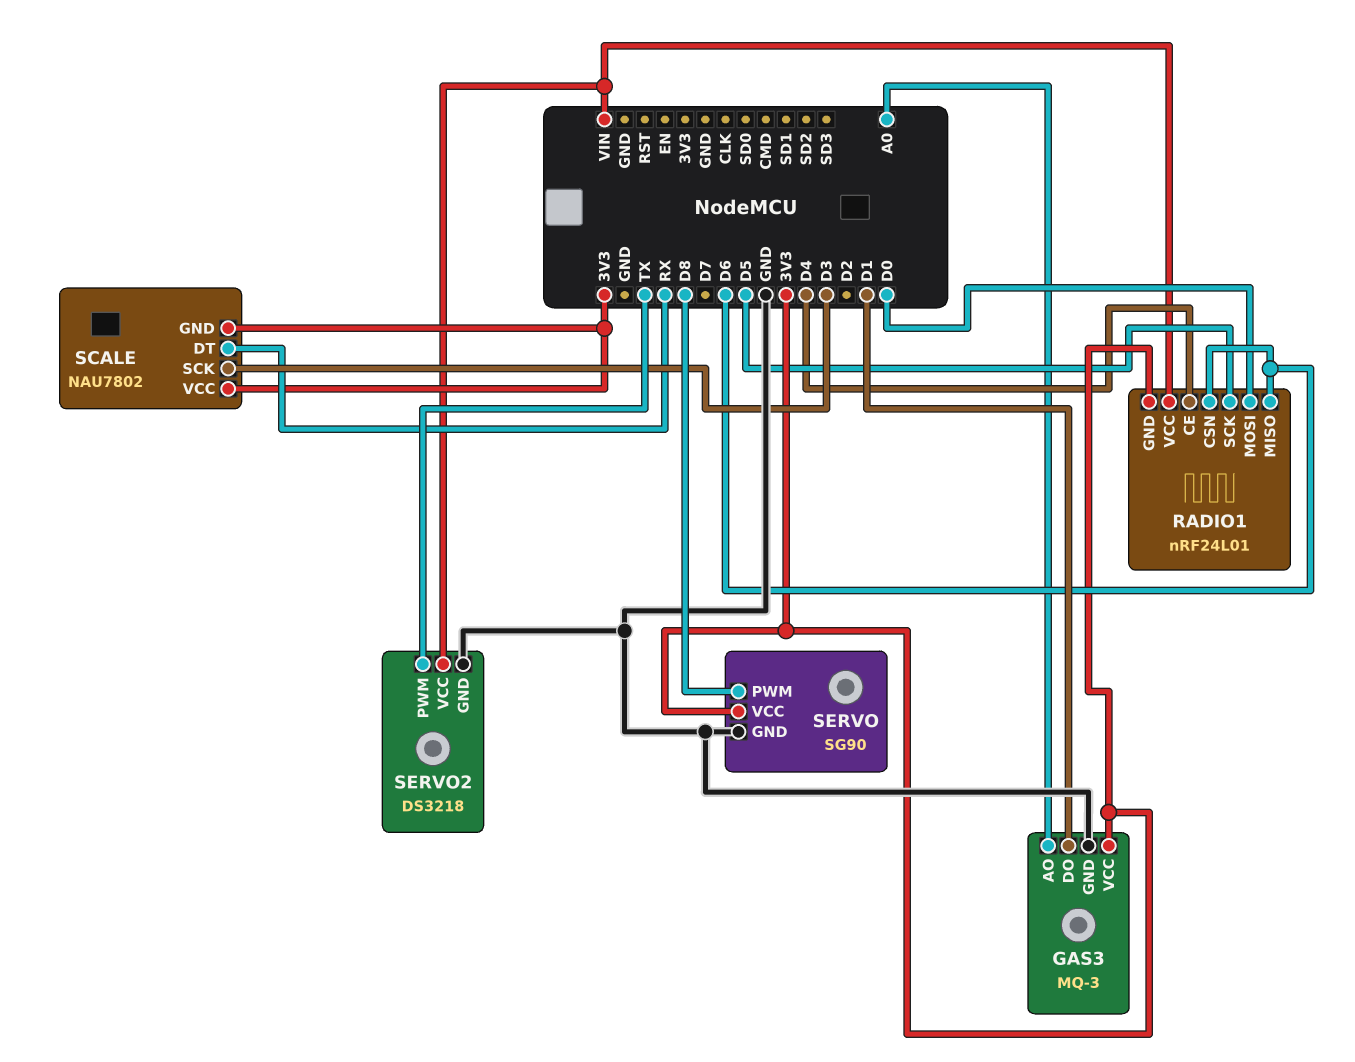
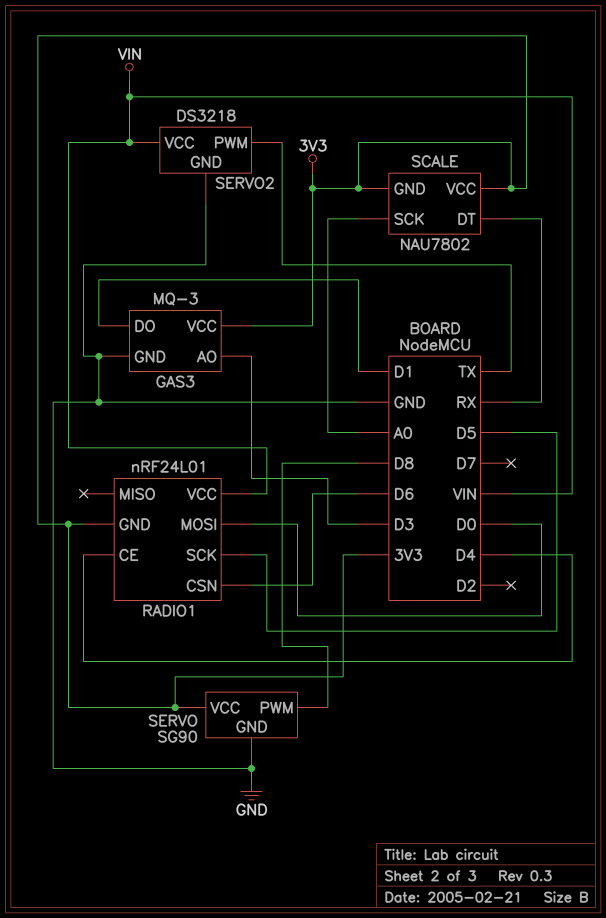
GAS3 pin AO: A0 -> D3
RADIO1 pin MISO: D6 -> none
SCALE pin SCK: D3 -> A0

